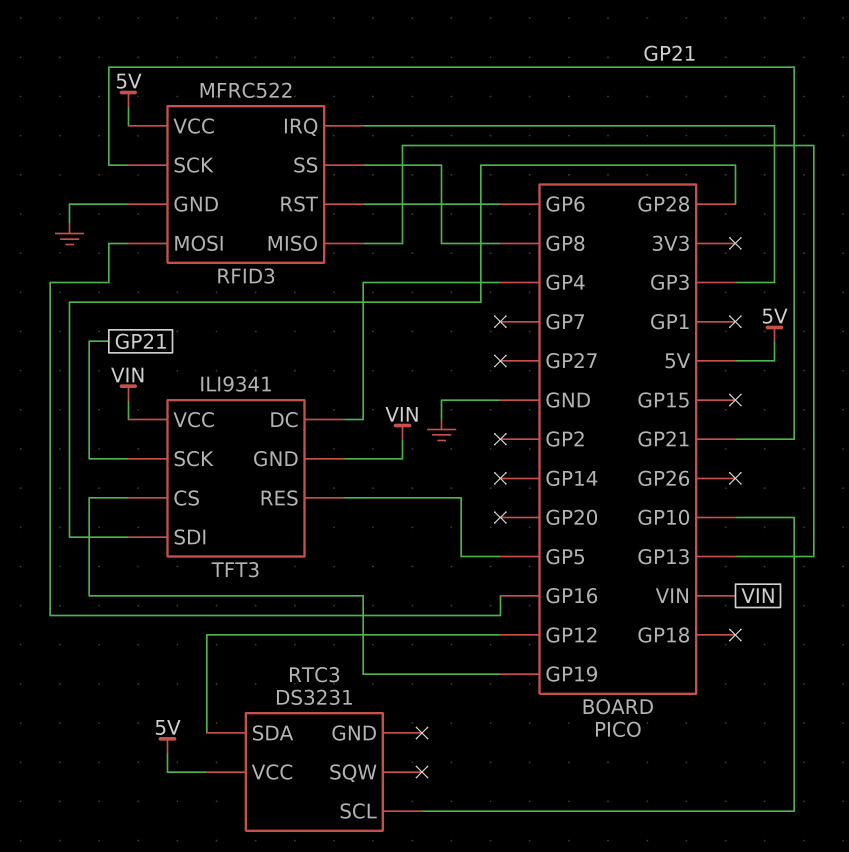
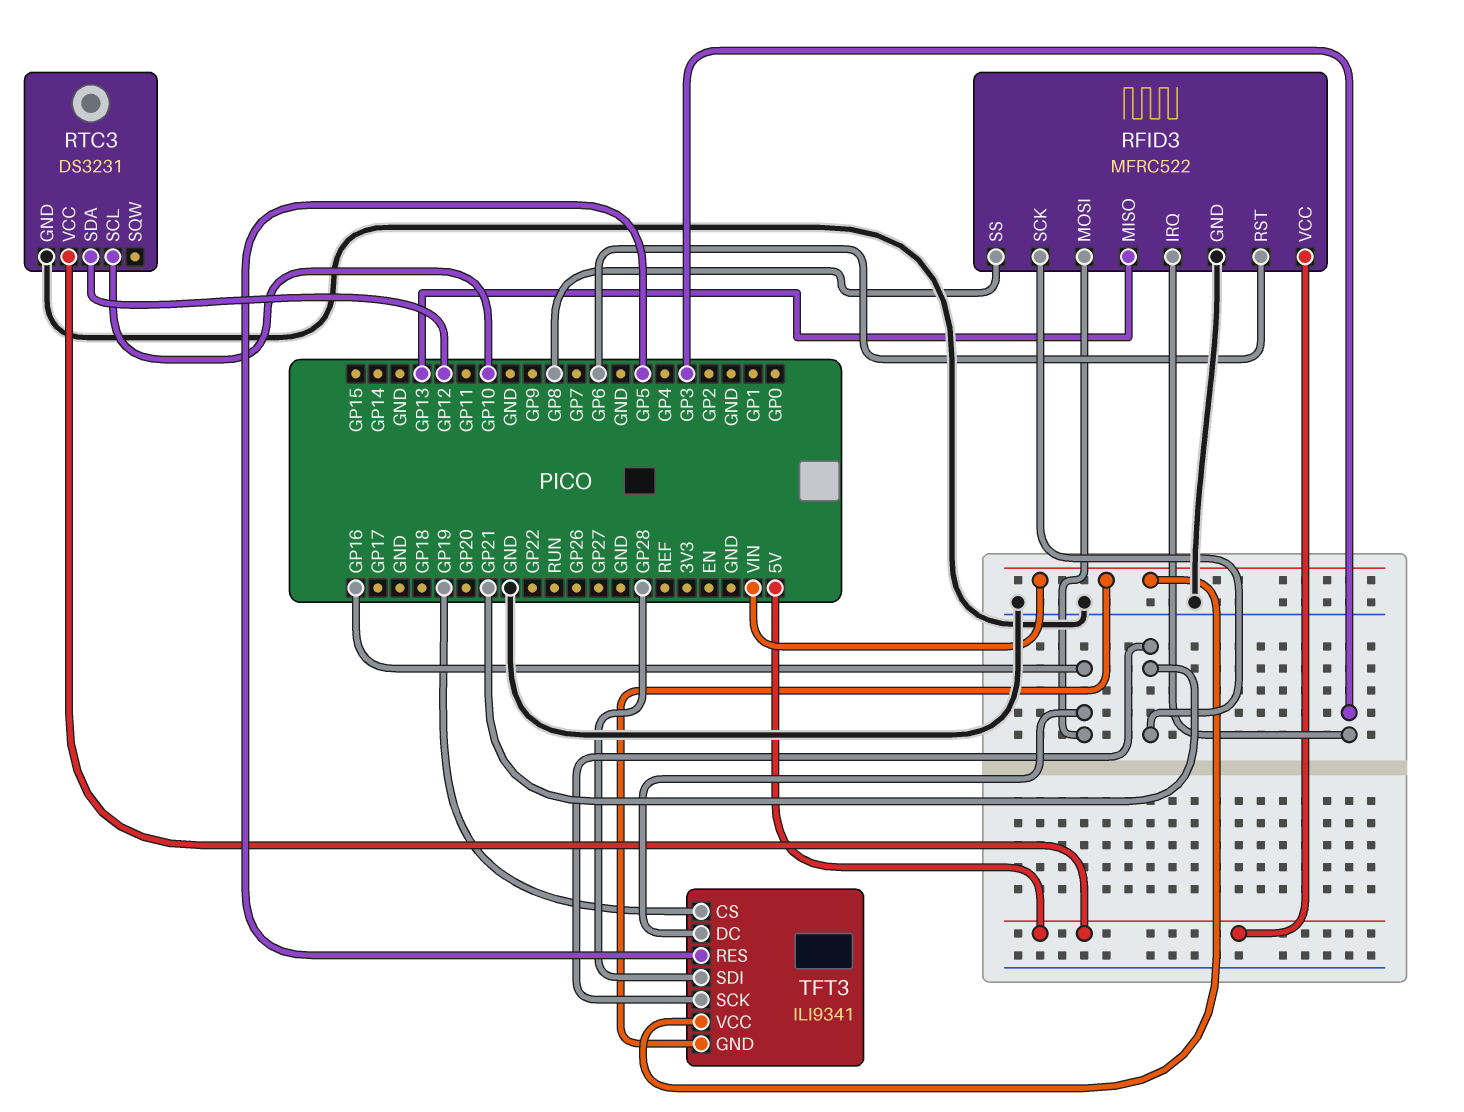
RTC3 pin GND: none -> GND
TFT3 pin DC: GP4 -> GP16

